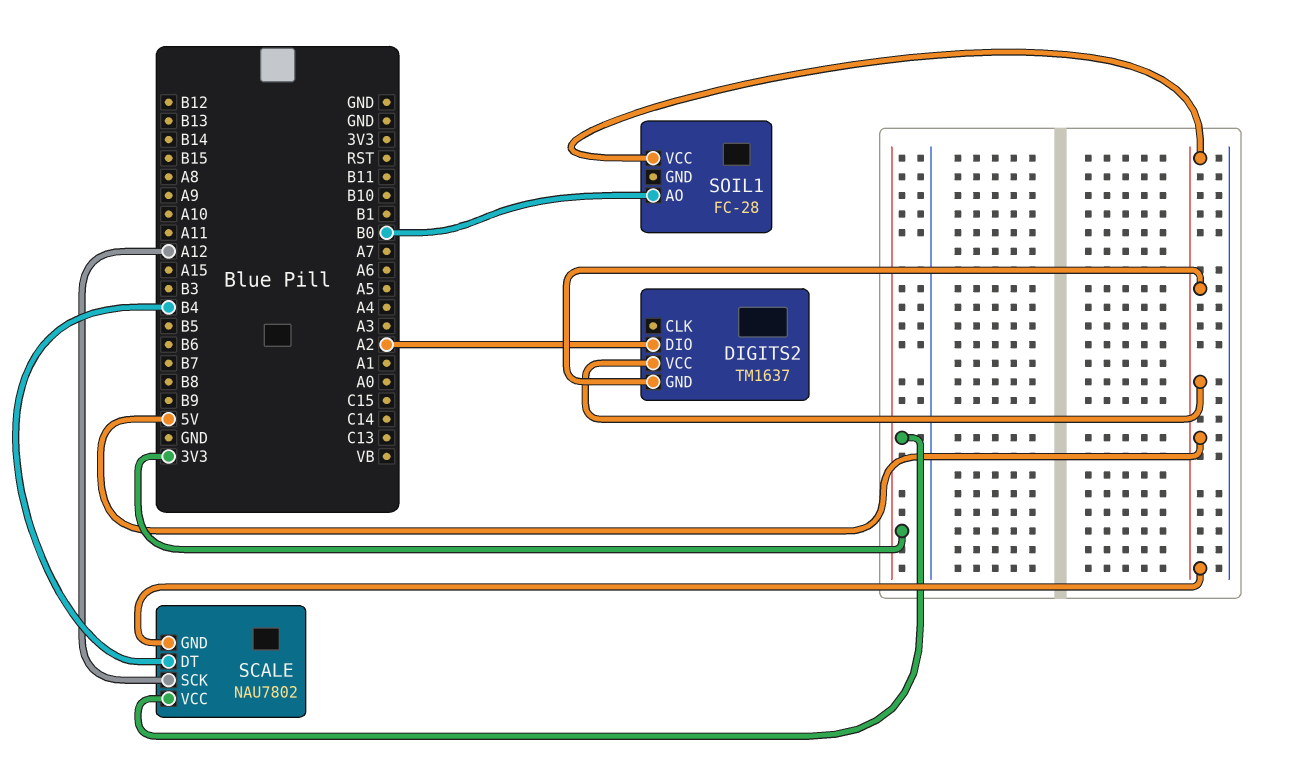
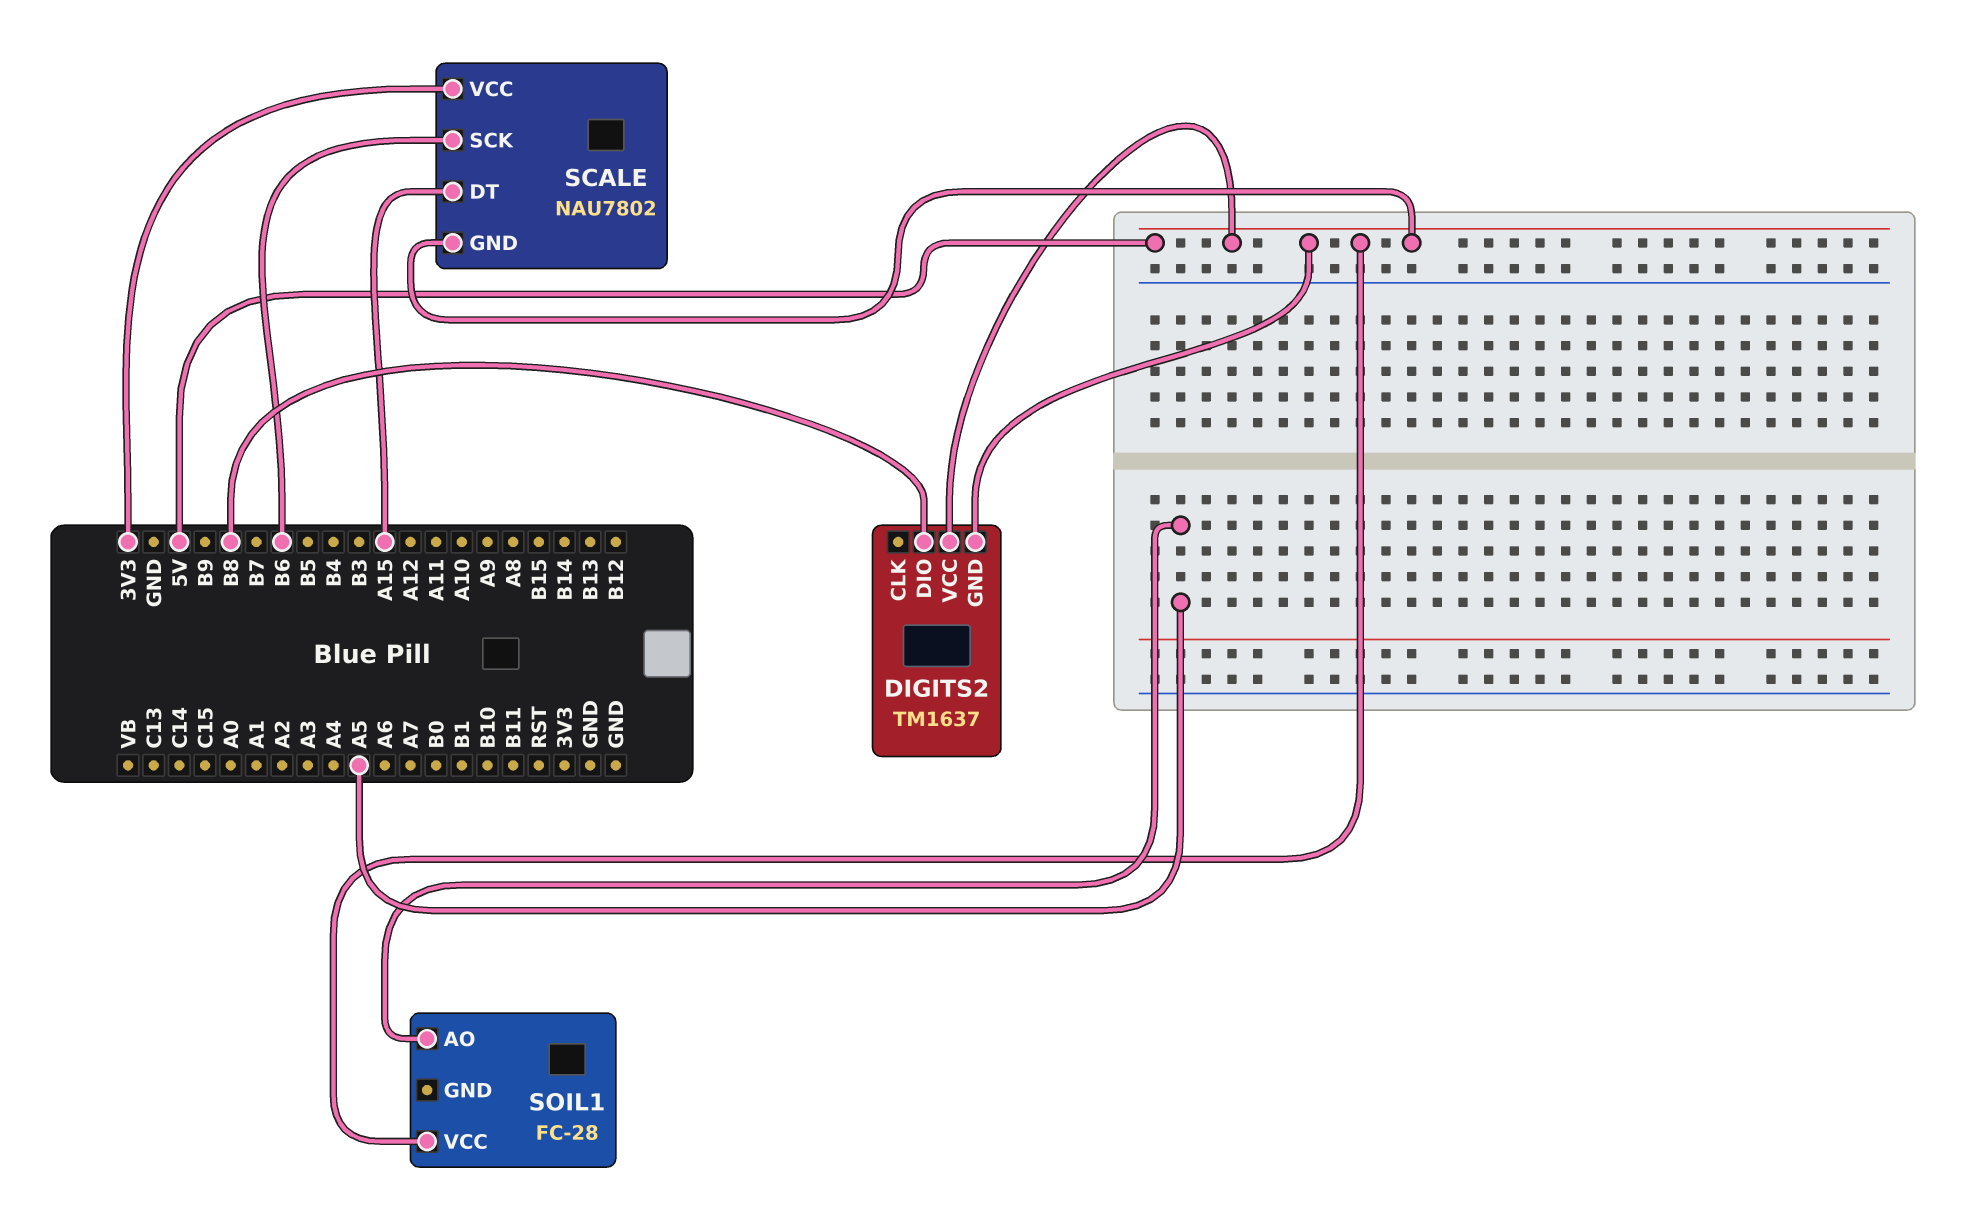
DIGITS2 pin DIO: A2 -> B8
SCALE pin DT: B4 -> A15
SCALE pin SCK: A12 -> B6
SOIL1 pin AO: B0 -> A5

